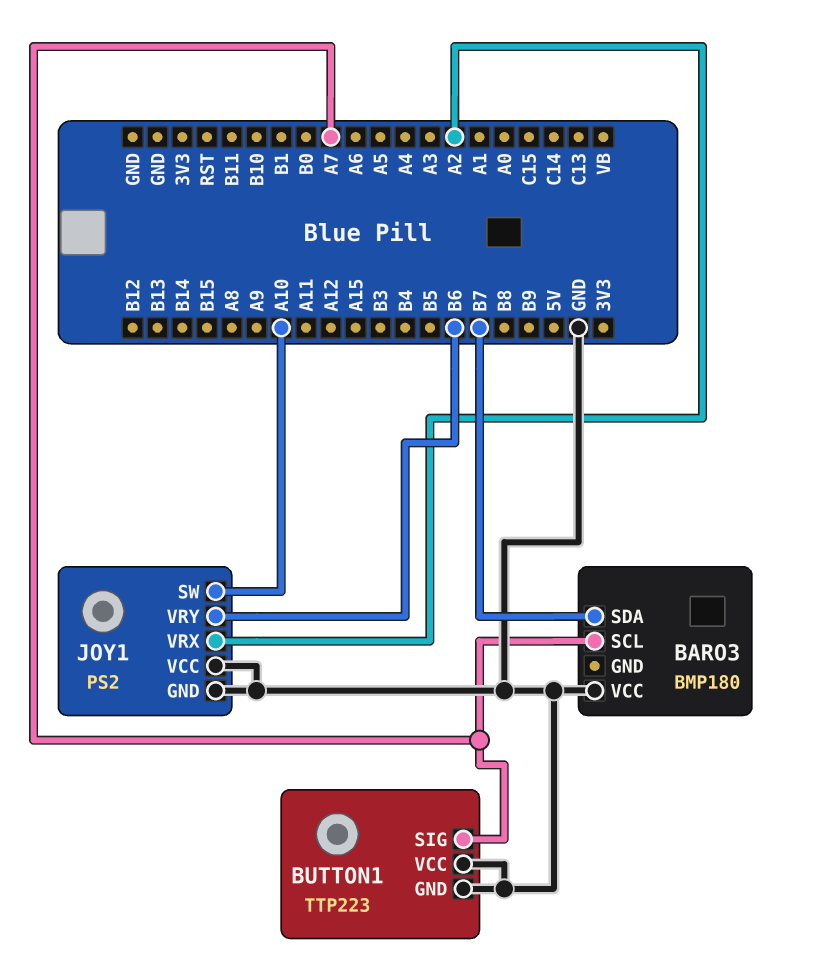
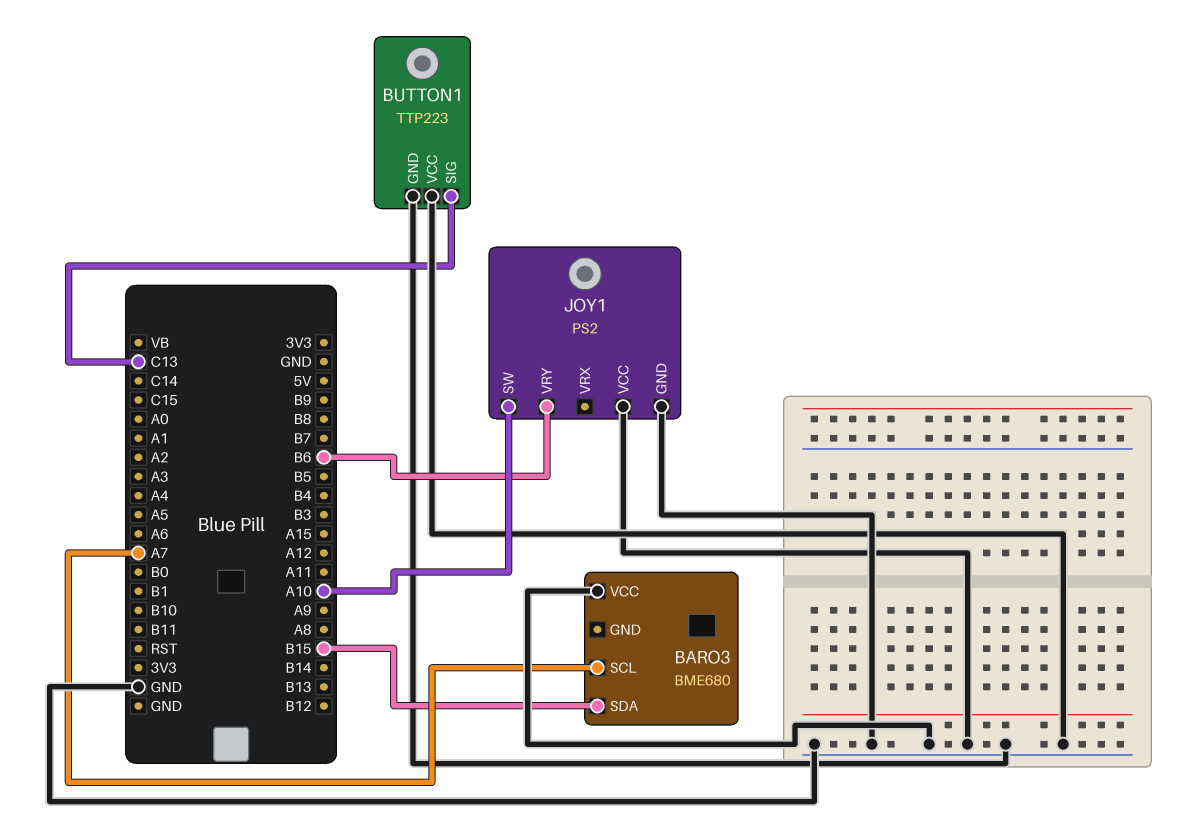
BARO3: BMP180 -> BME680
BARO3 pin SDA: B7 -> B15
BUTTON1 pin SIG: A7 -> C13
JOY1 pin VRX: A2 -> none

